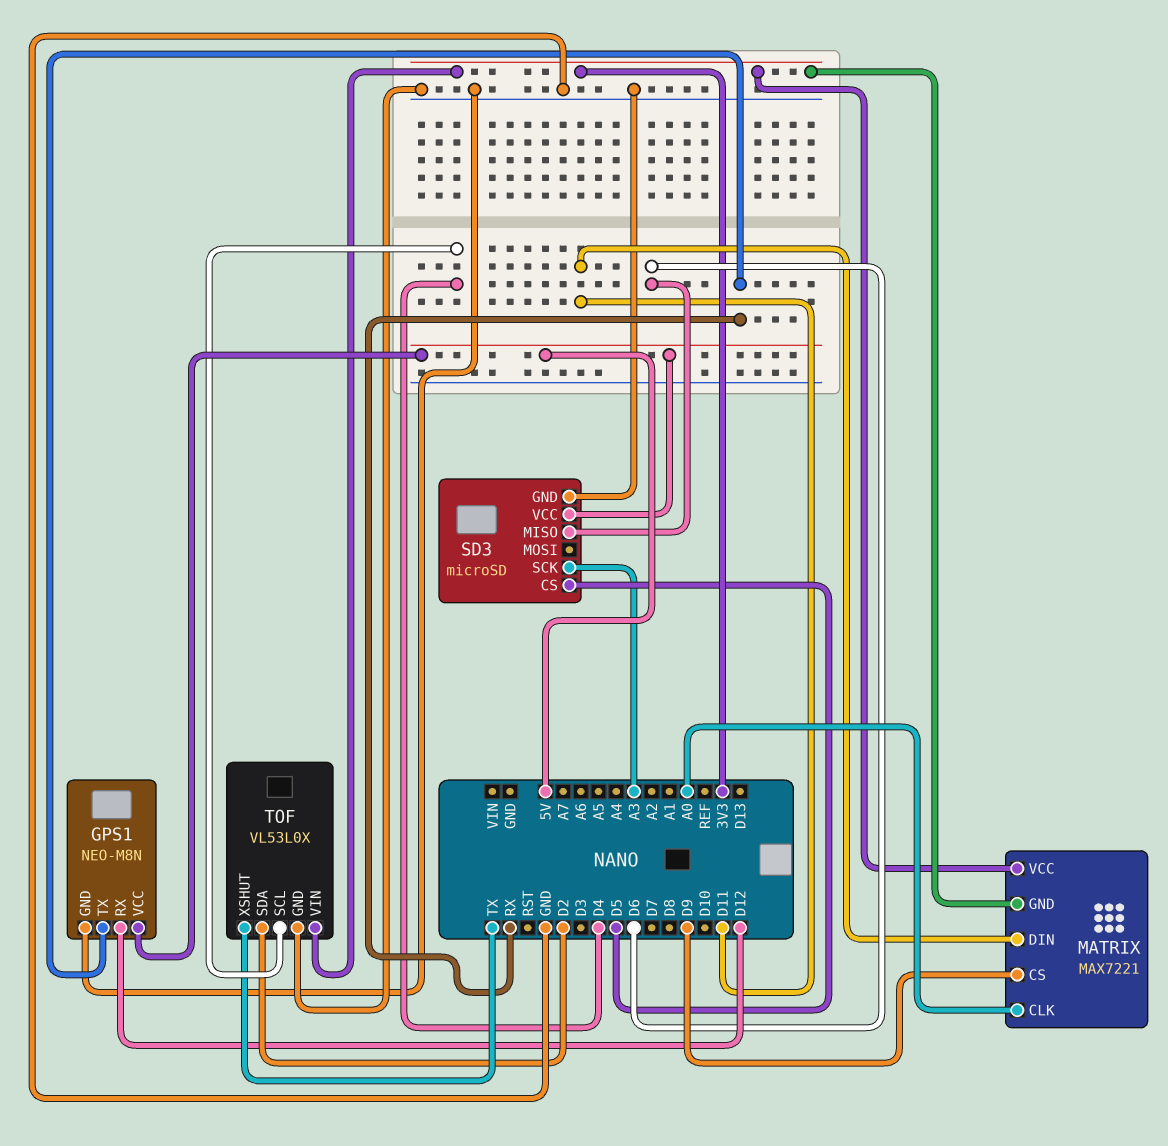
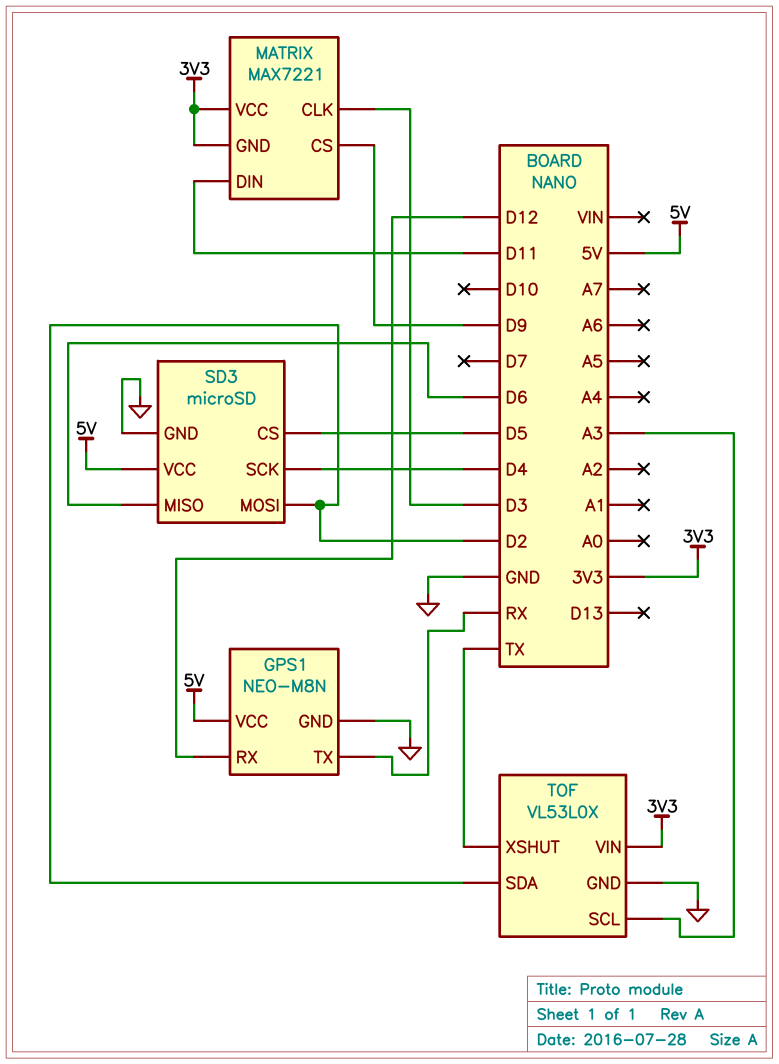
MATRIX pin CLK: A0 -> D3
SD3 pin MOSI: none -> D2
SD3 pin SCK: A3 -> D4
TOF pin SCL: D4 -> A3

